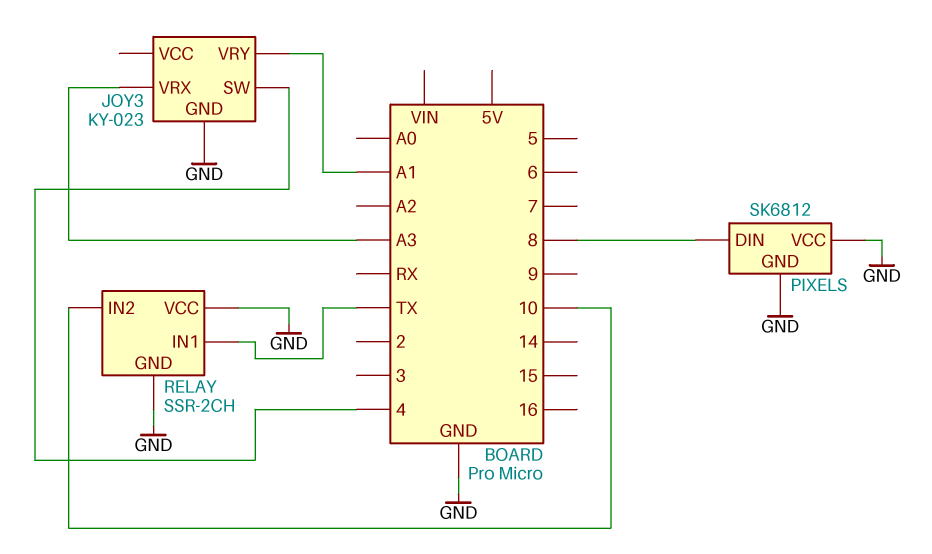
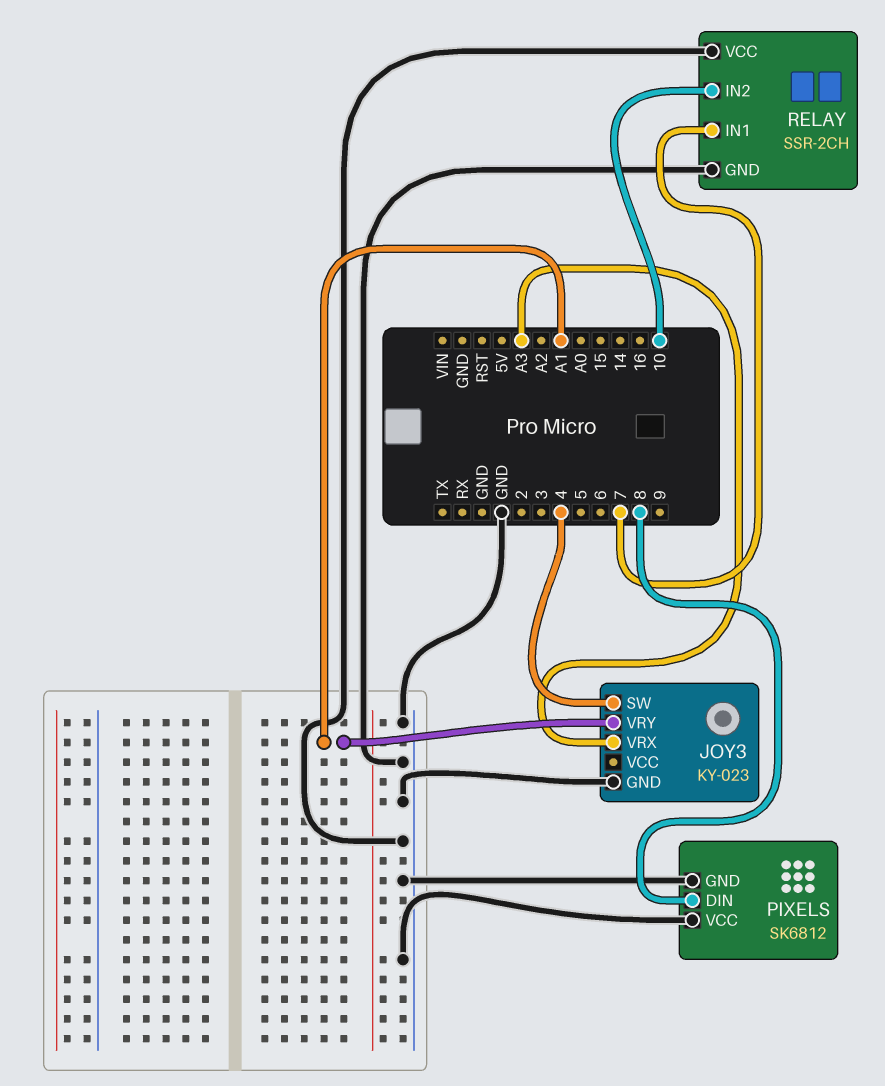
RELAY pin IN1: TX -> 7

